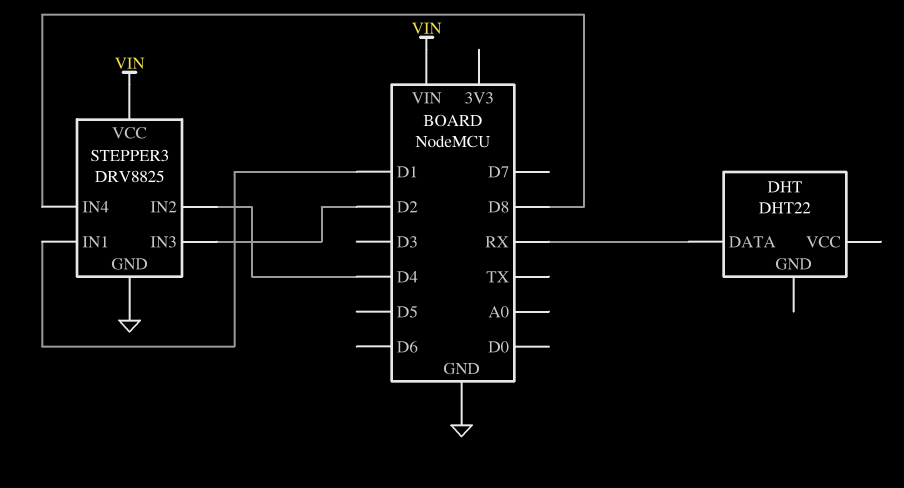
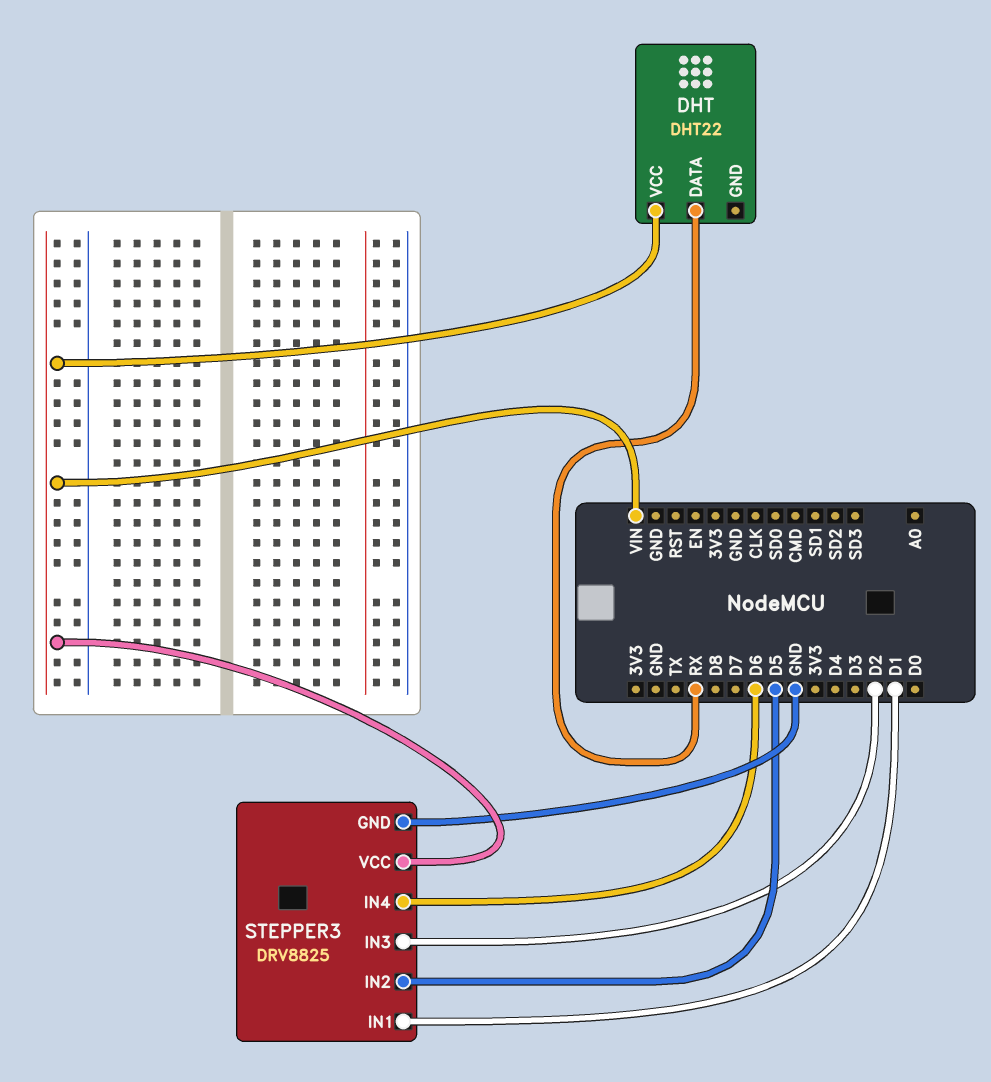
DHT pin VCC: none -> VIN
STEPPER3 pin IN2: D4 -> D5
STEPPER3 pin IN4: D8 -> D6

